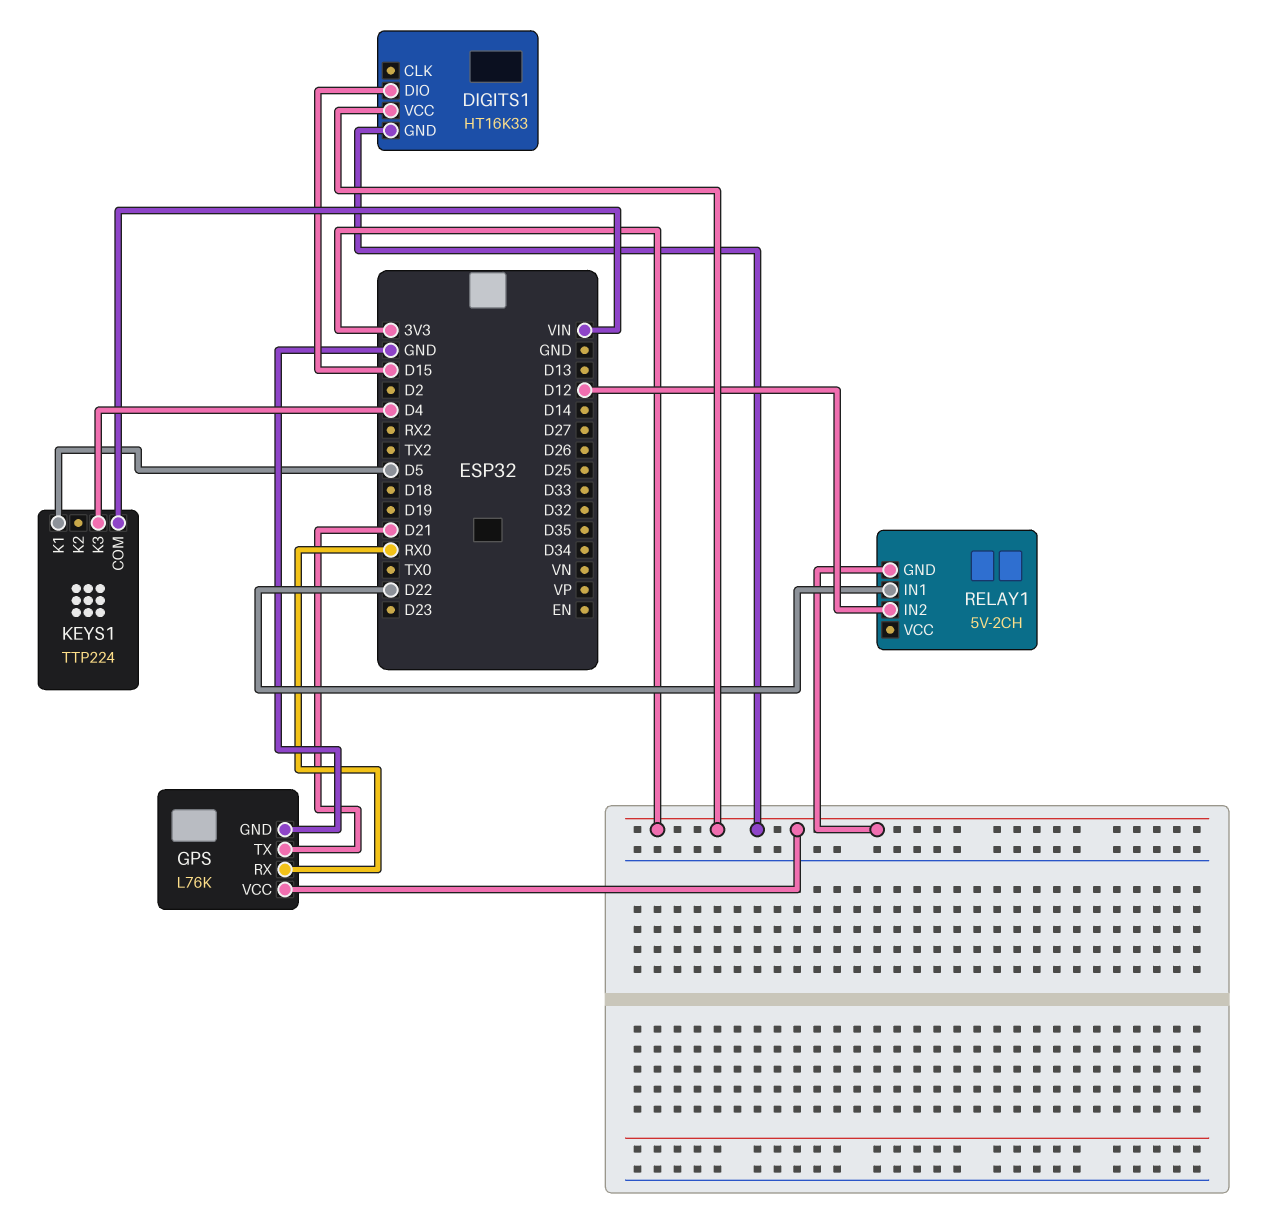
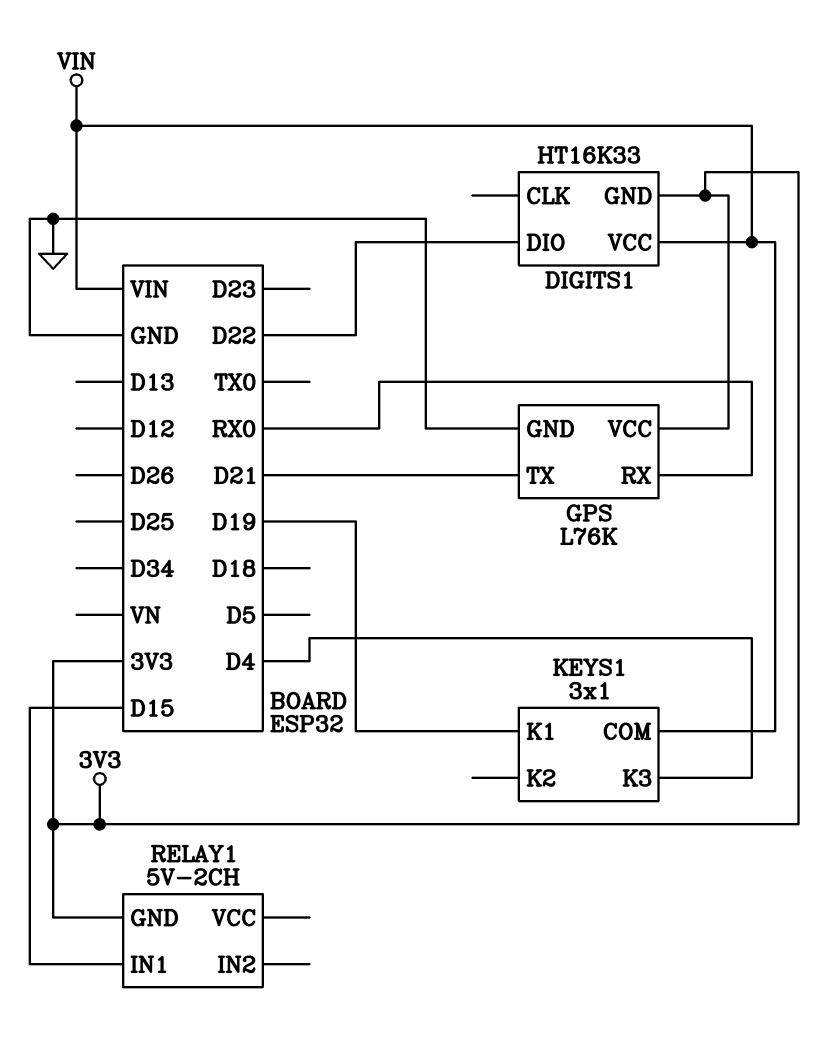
DIGITS1 pin DIO: D15 -> D22
DIGITS1 pin VCC: 3V3 -> VIN
KEYS1: TTP224 -> 3x1
KEYS1 pin K1: D5 -> D19
RELAY1 pin IN1: D22 -> D15
RELAY1 pin IN2: D12 -> none

